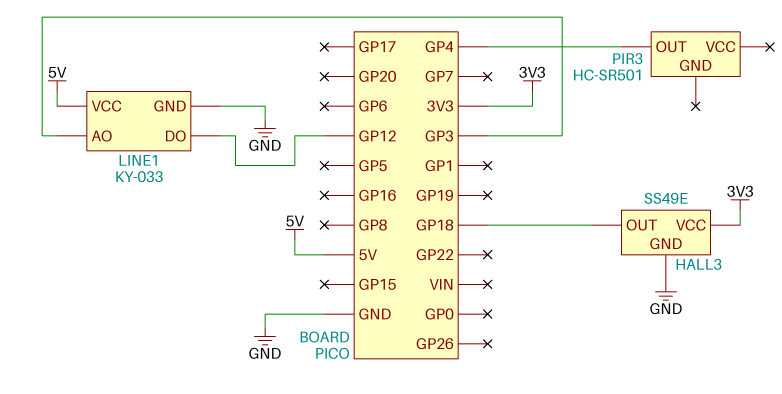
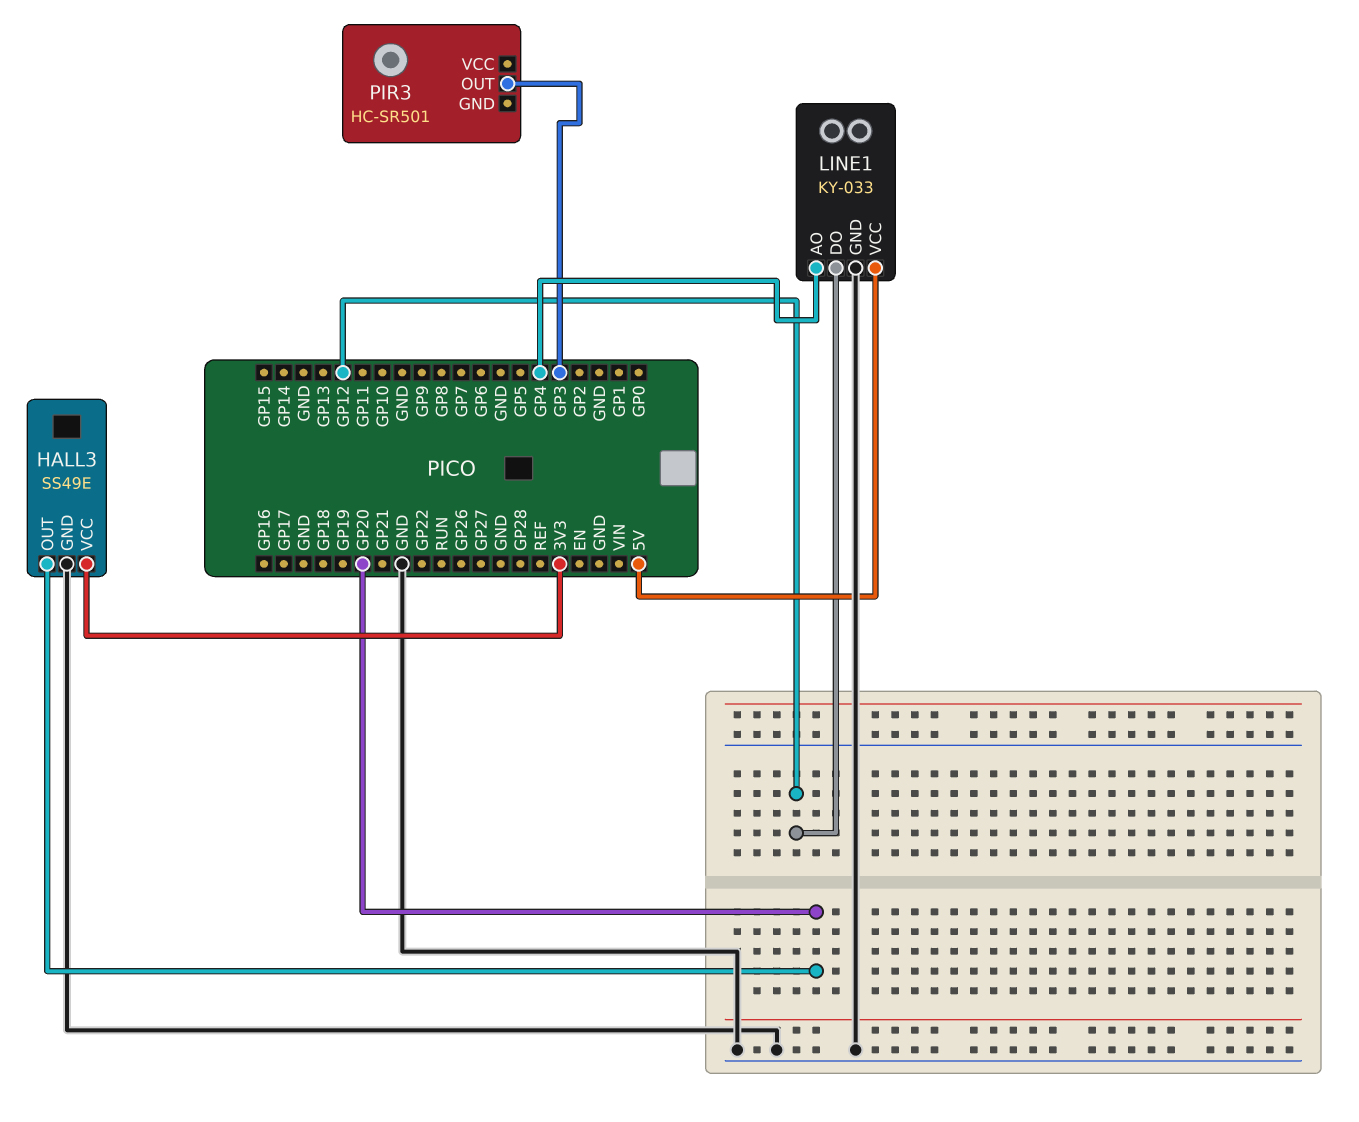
HALL3 pin OUT: GP18 -> GP20
LINE1 pin AO: GP3 -> GP4
PIR3 pin OUT: GP4 -> GP3

